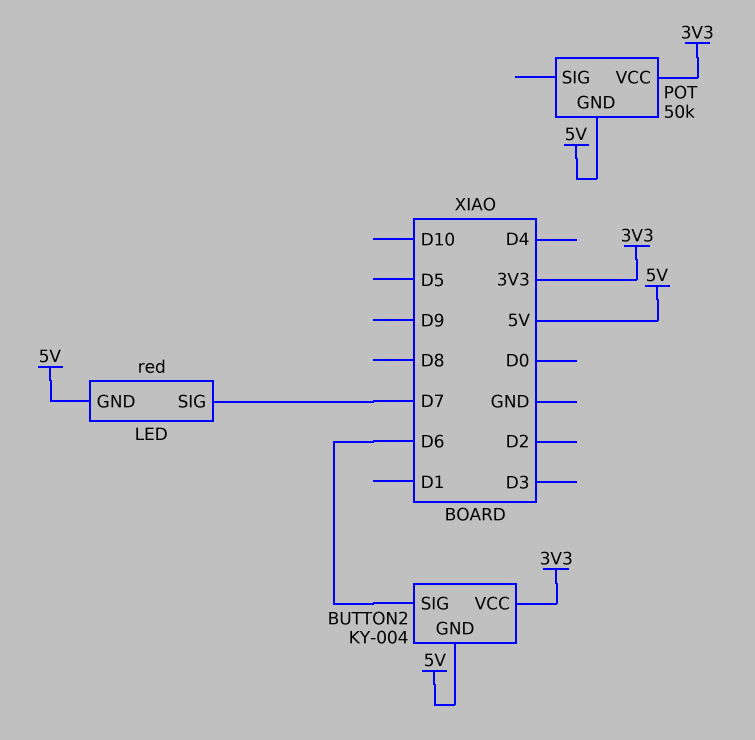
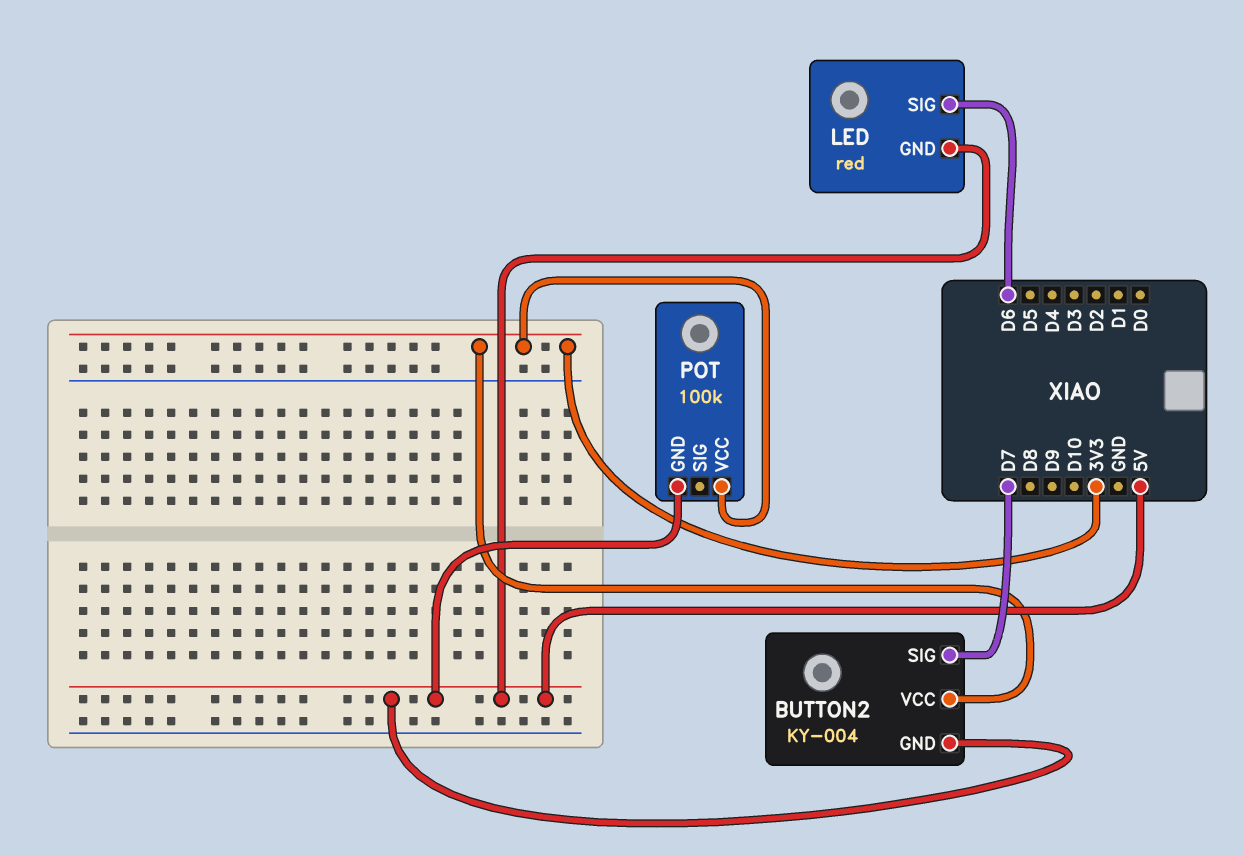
BUTTON2 pin SIG: D6 -> D7
LED pin SIG: D7 -> D6
POT: 50k -> 100k

